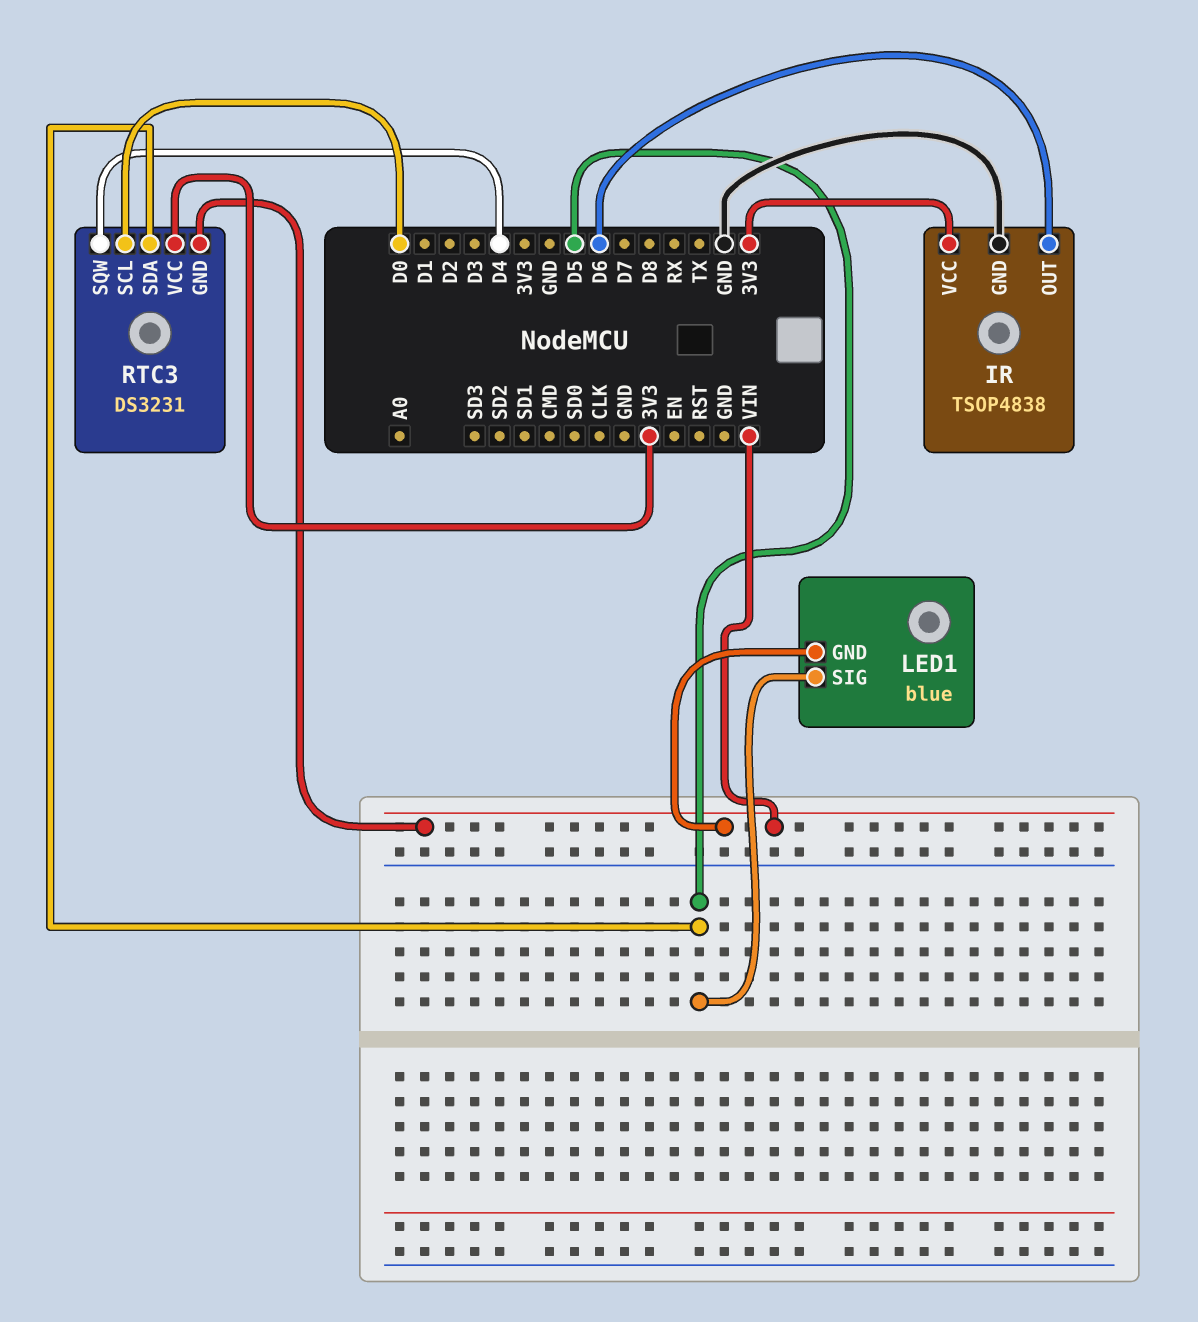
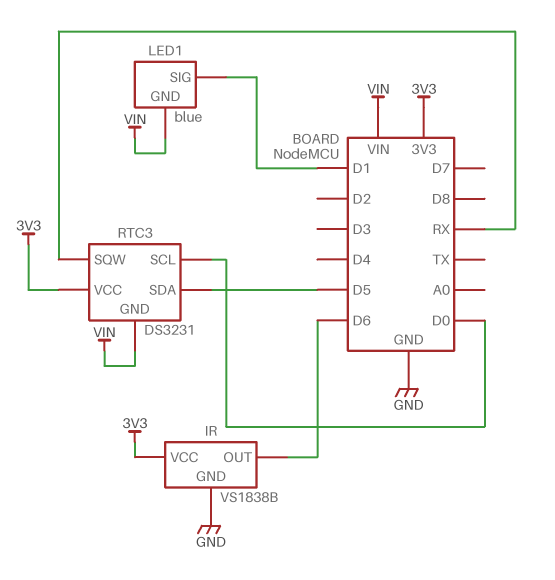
IR: TSOP4838 -> VS1838B
LED1 pin SIG: D5 -> D1
RTC3 pin SQW: D4 -> RX

